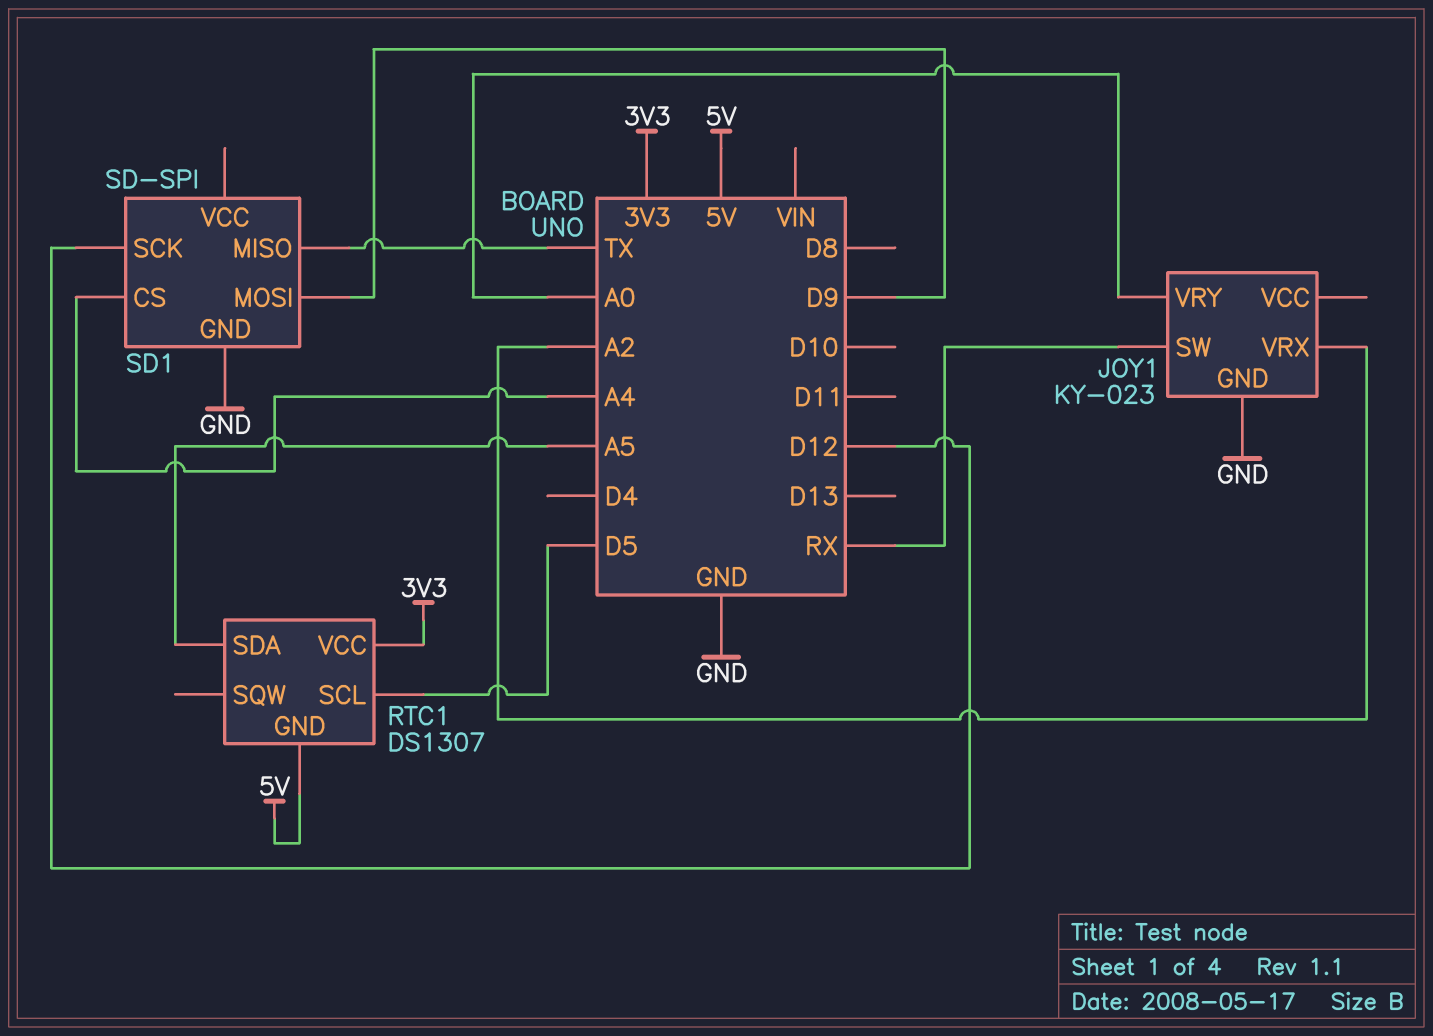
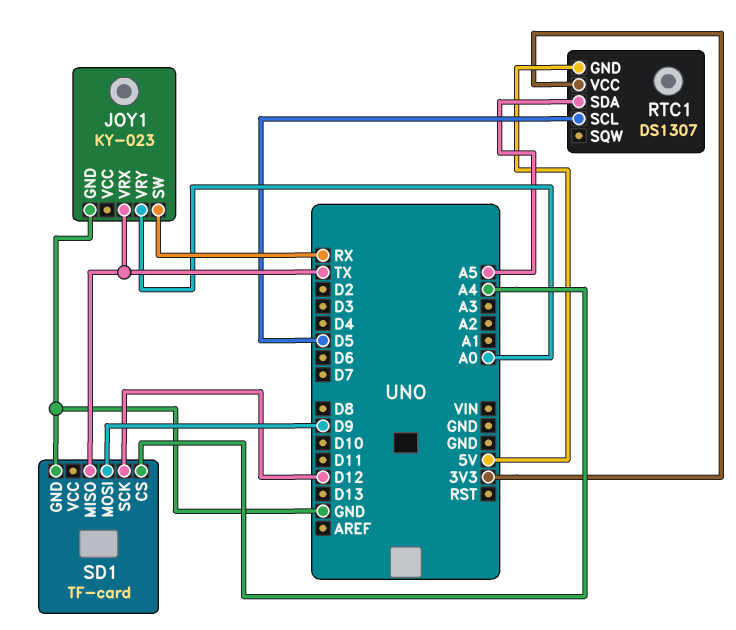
JOY1 pin VRX: A2 -> TX
SD1: SD-SPI -> TF-card

